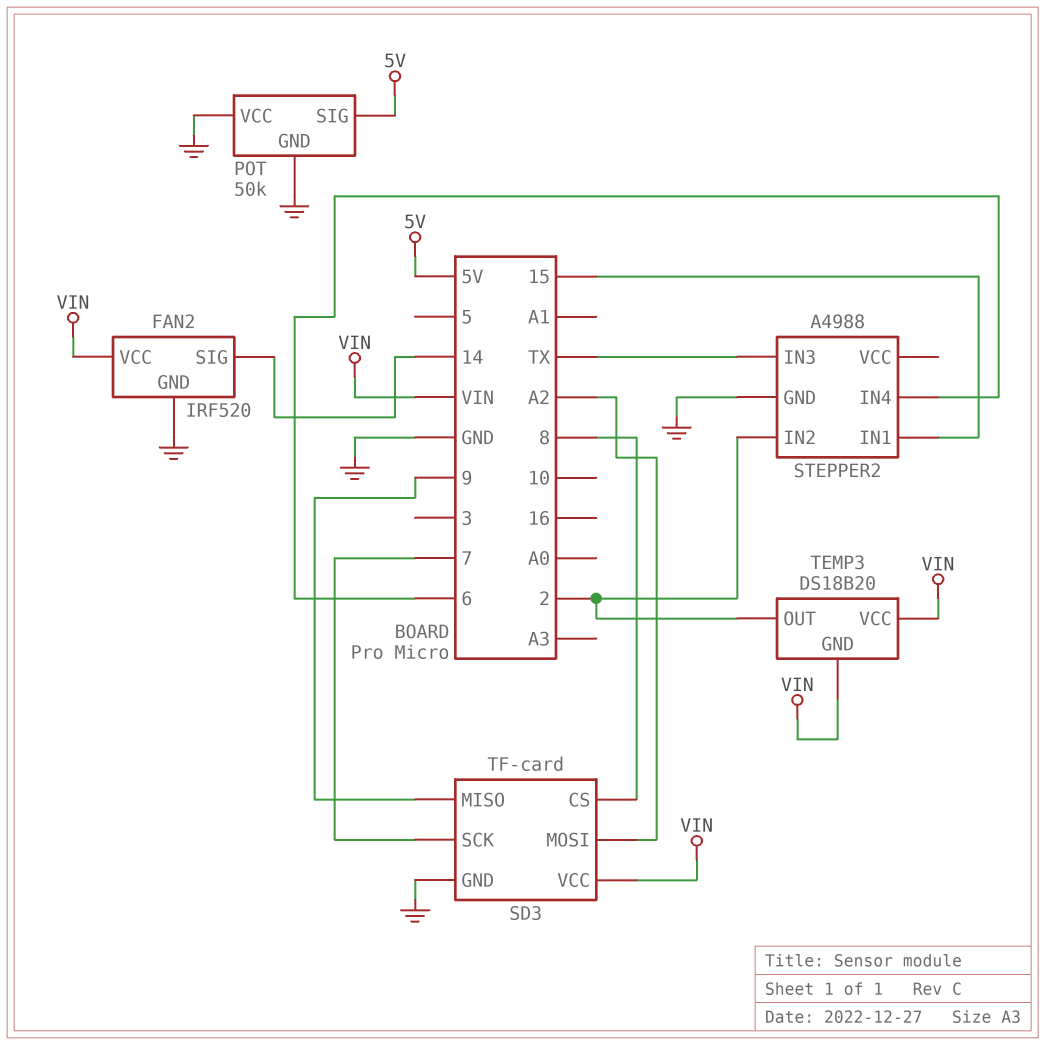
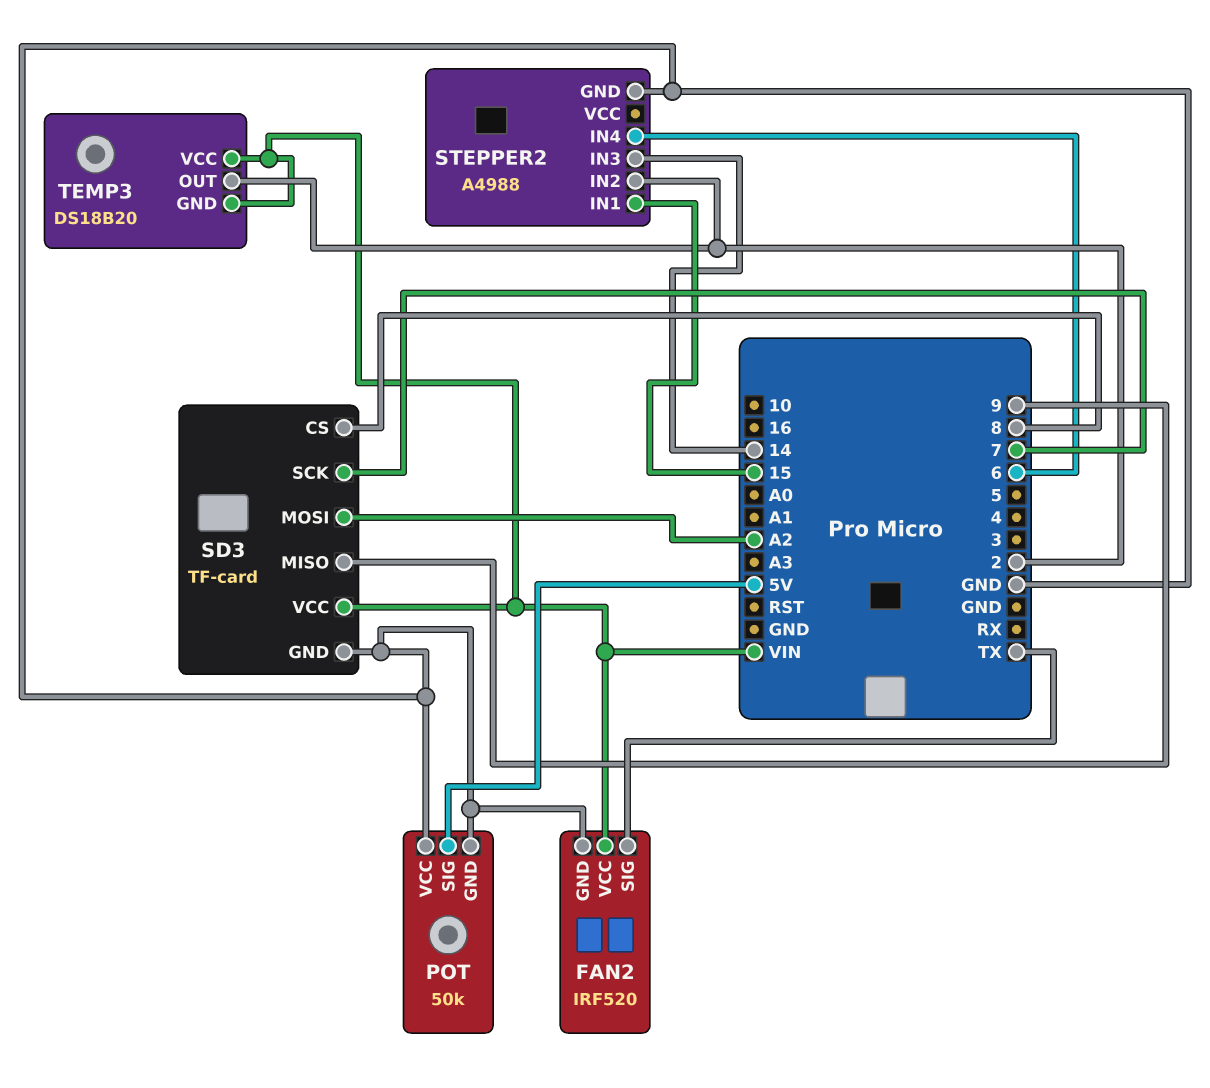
FAN2 pin SIG: 14 -> TX
STEPPER2 pin IN3: TX -> 14

